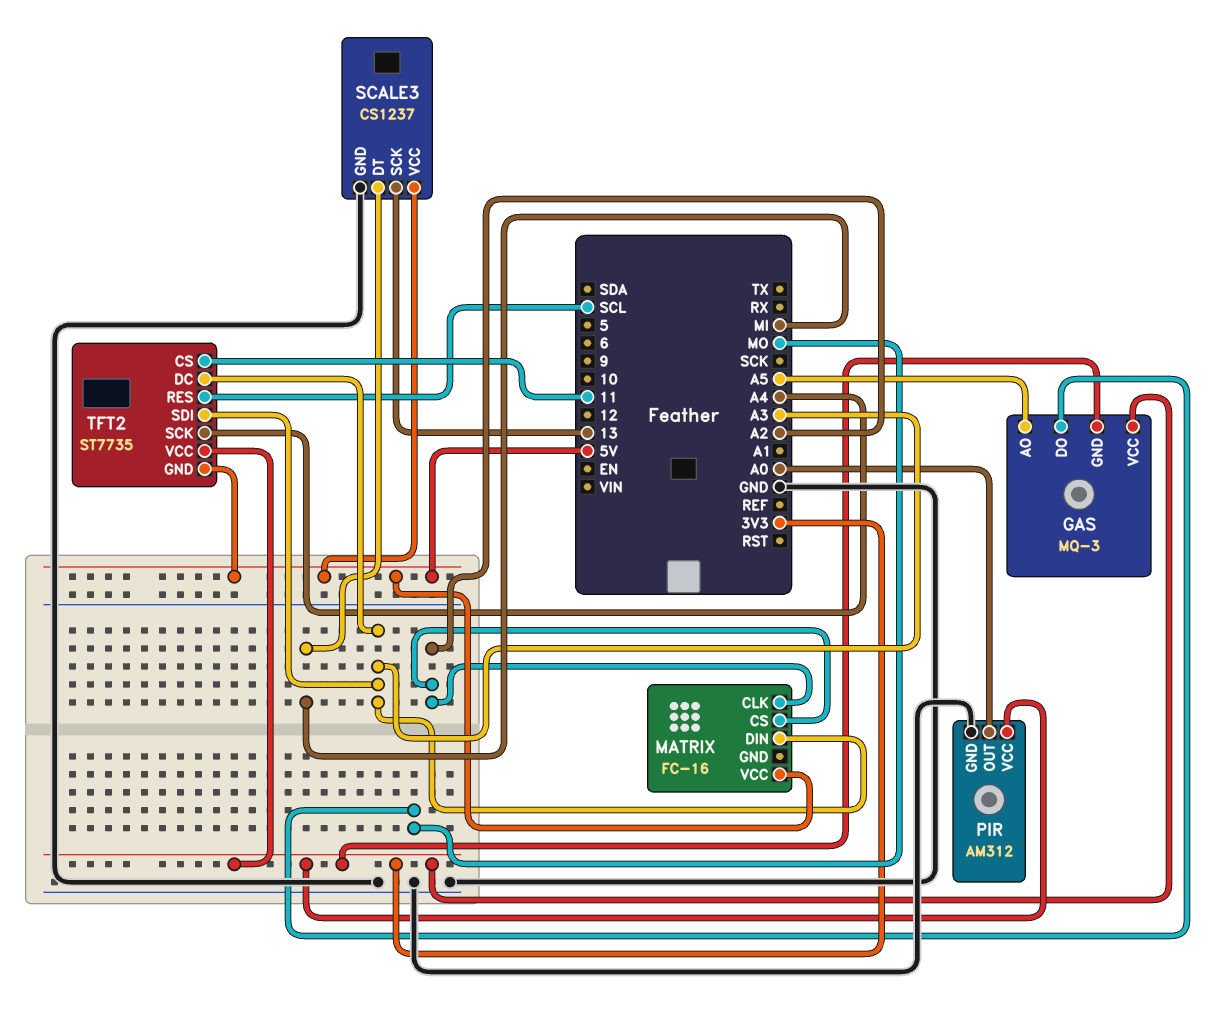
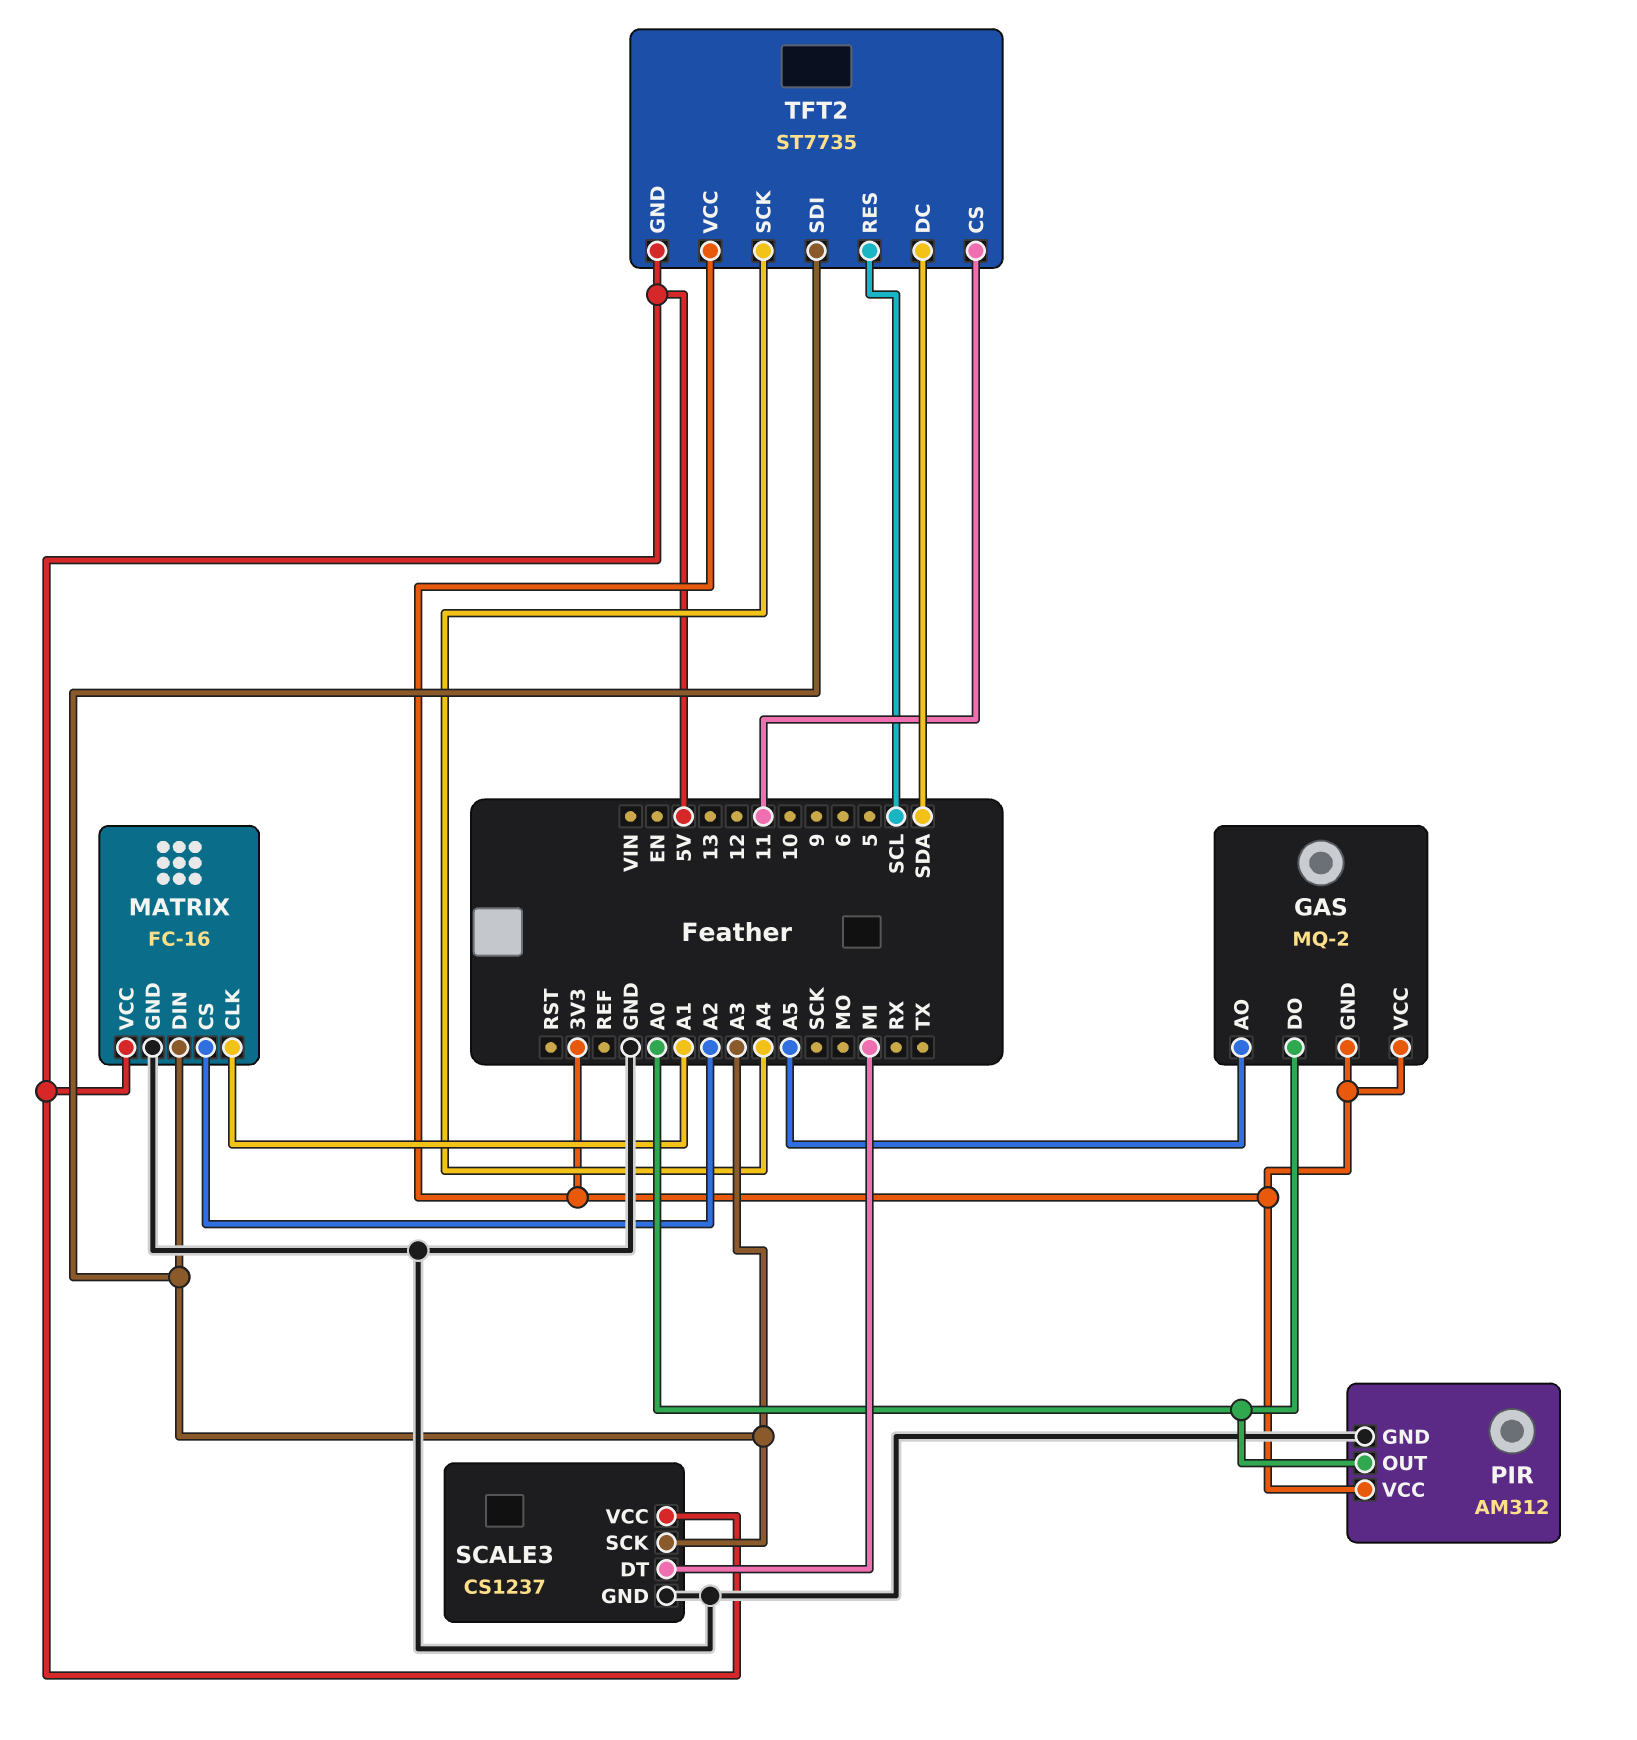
GAS: MQ-3 -> MQ-2
GAS pin DO: MO -> A0
MATRIX pin CLK: A2 -> A1
MATRIX pin GND: none -> GND
SCALE3 pin SCK: 13 -> A3
TFT2 pin DC: A3 -> SDA

